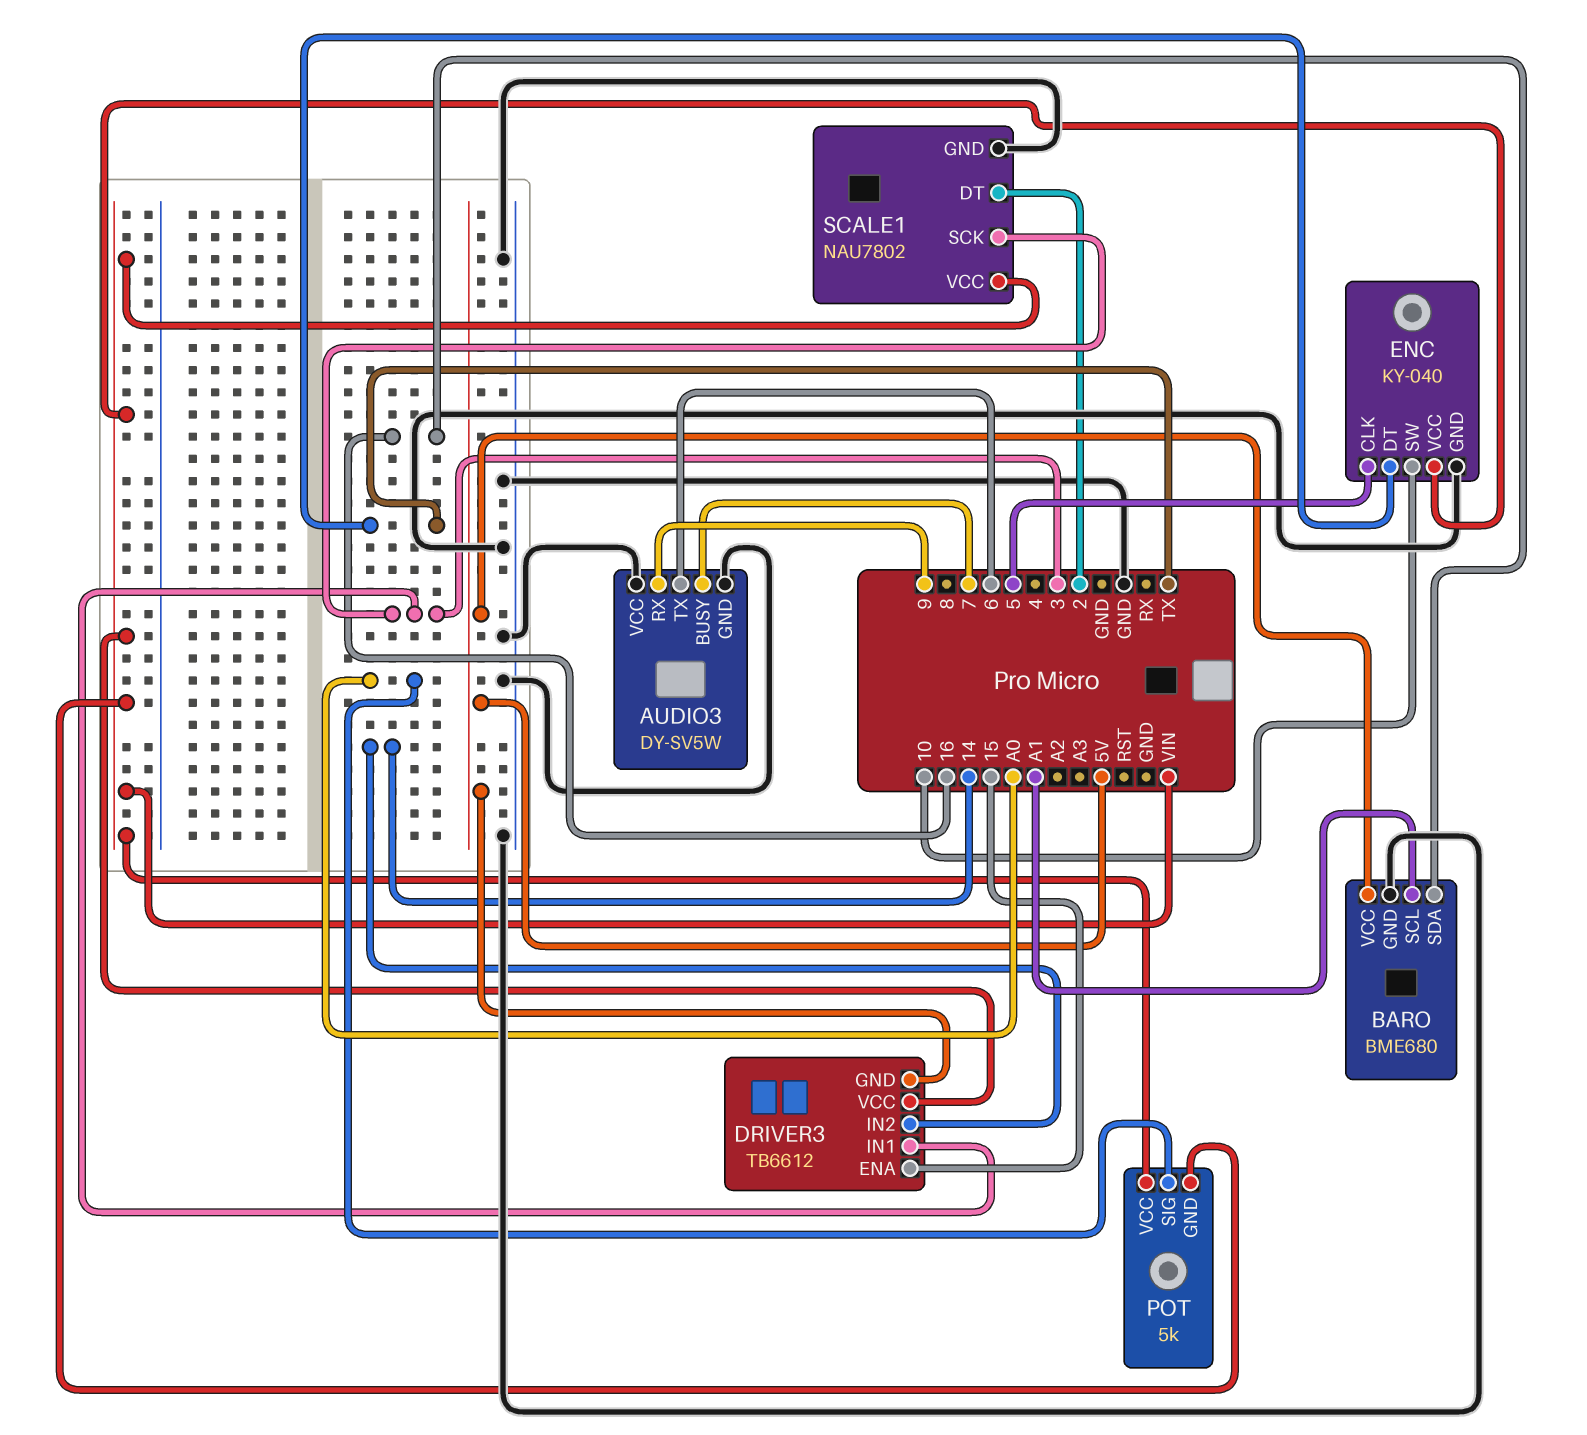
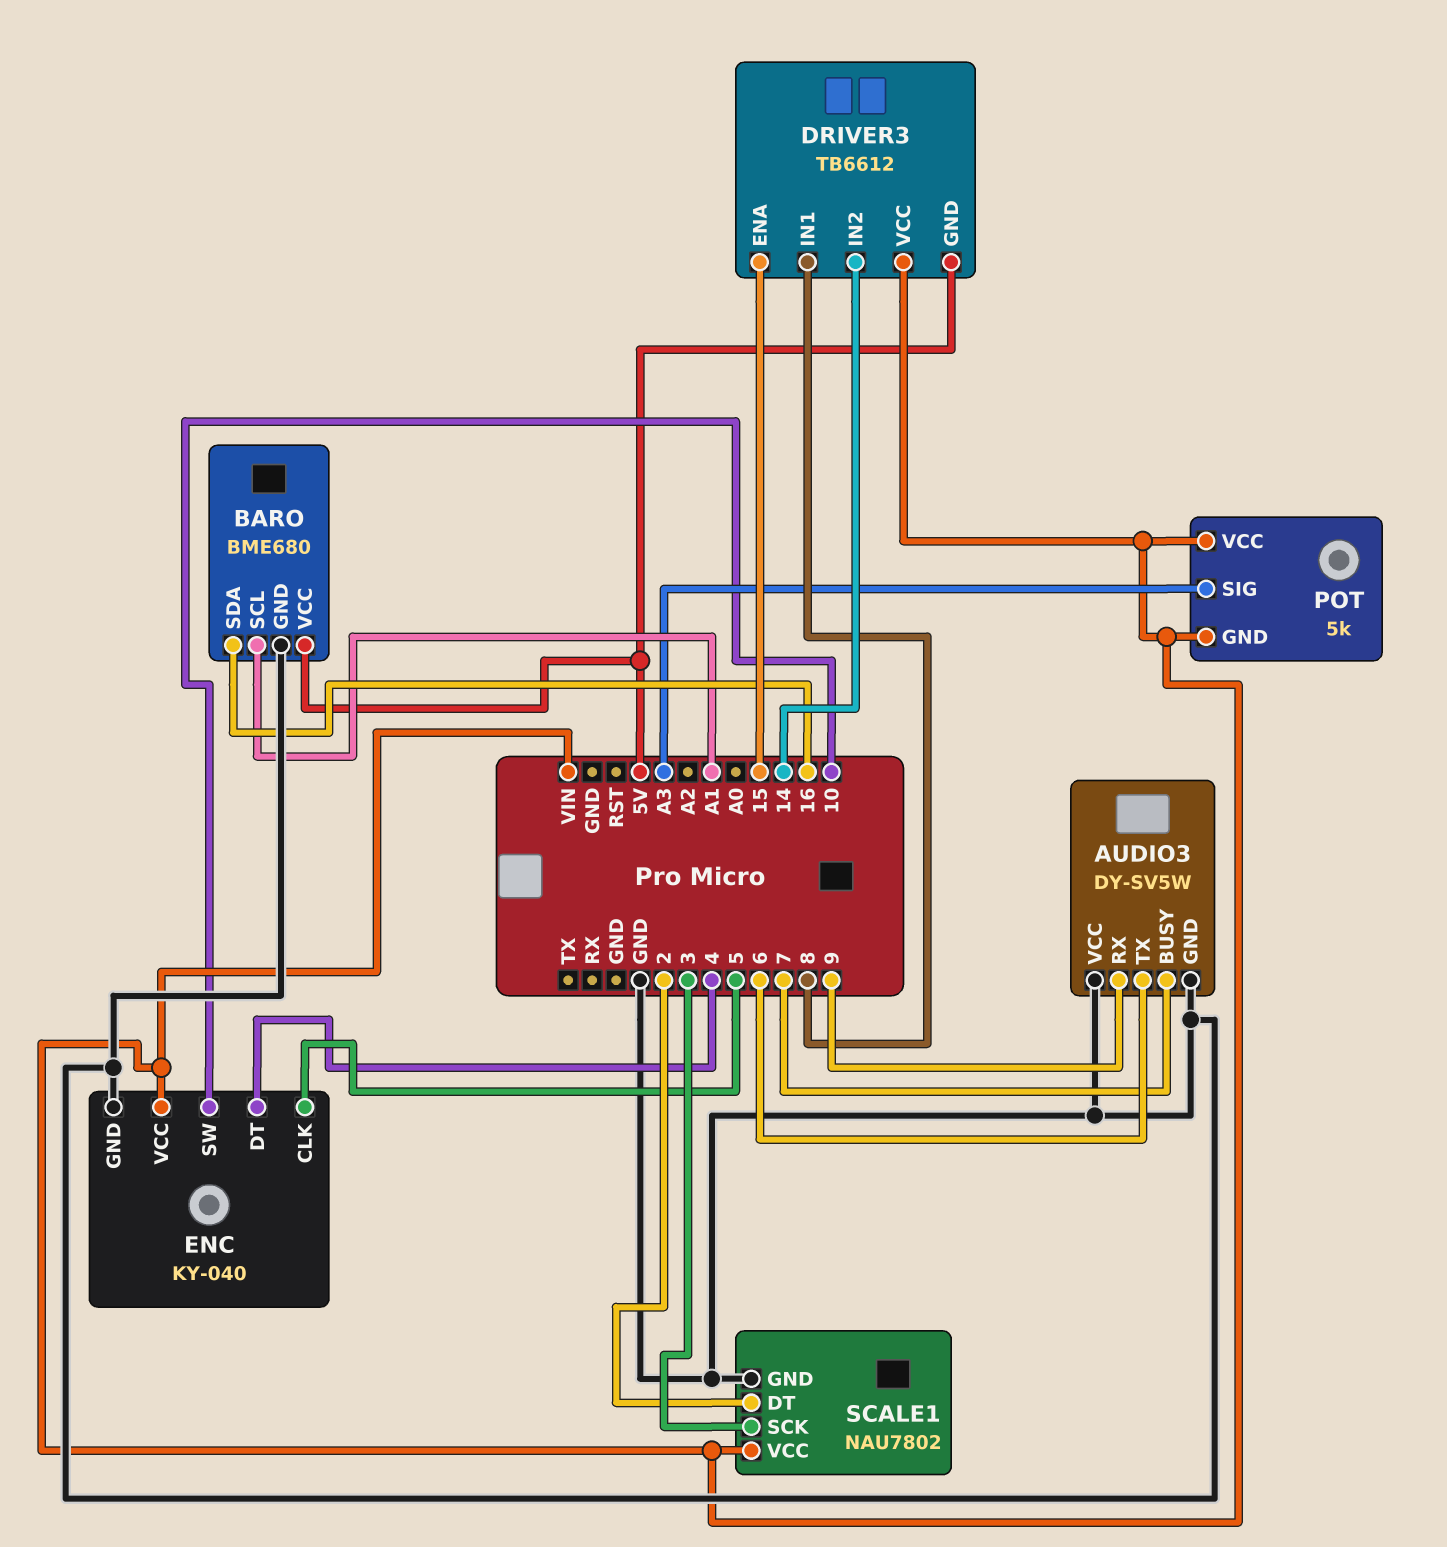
DRIVER3 pin IN1: 3 -> 8
ENC pin DT: TX -> 4
POT pin SIG: A0 -> A3

